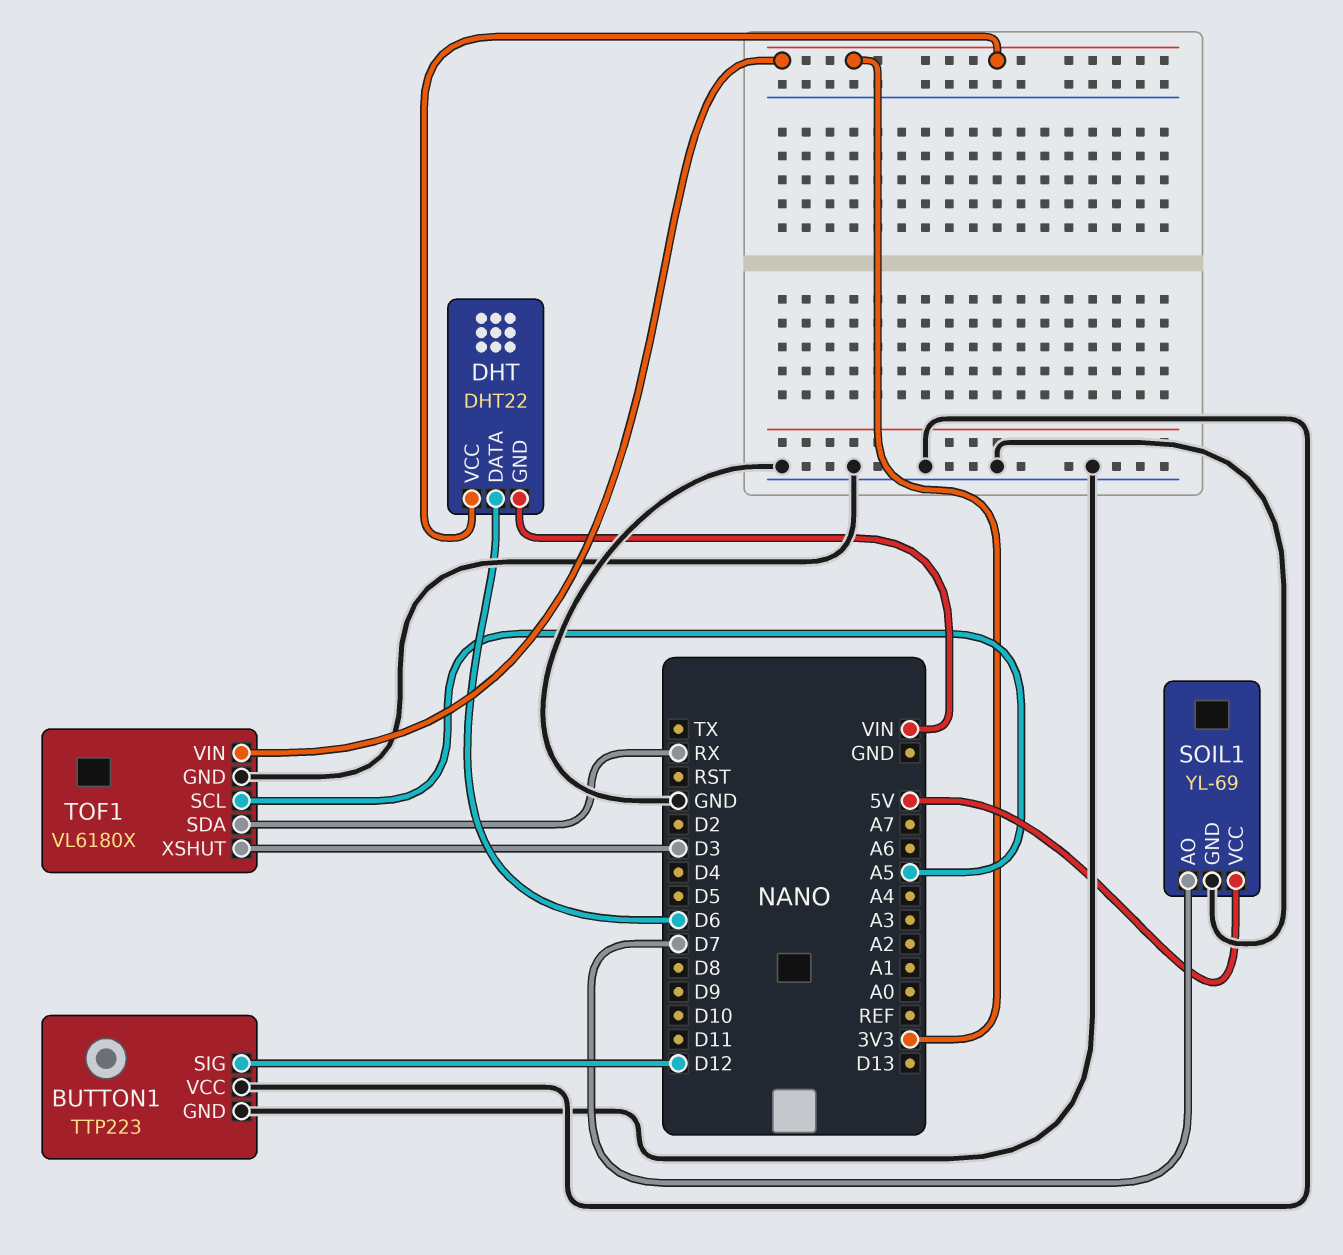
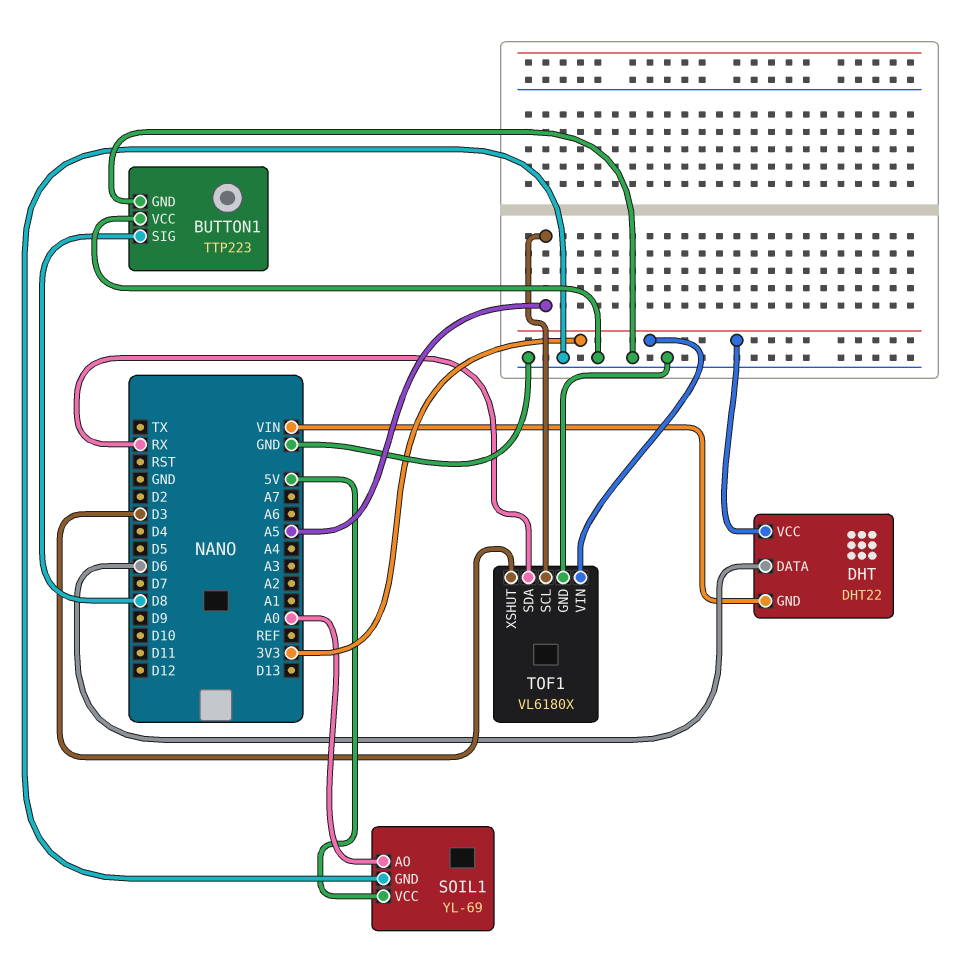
BUTTON1 pin SIG: D12 -> D8
SOIL1 pin AO: D7 -> A0

